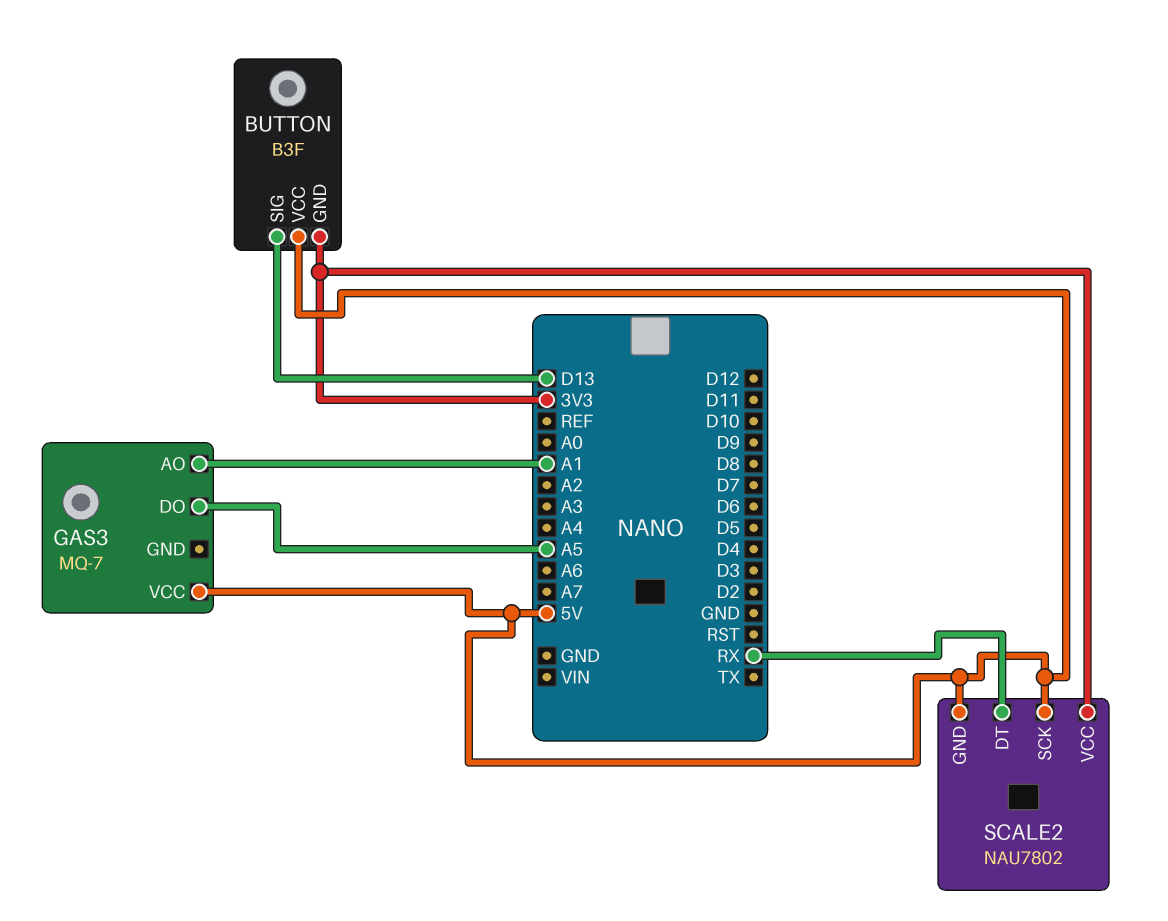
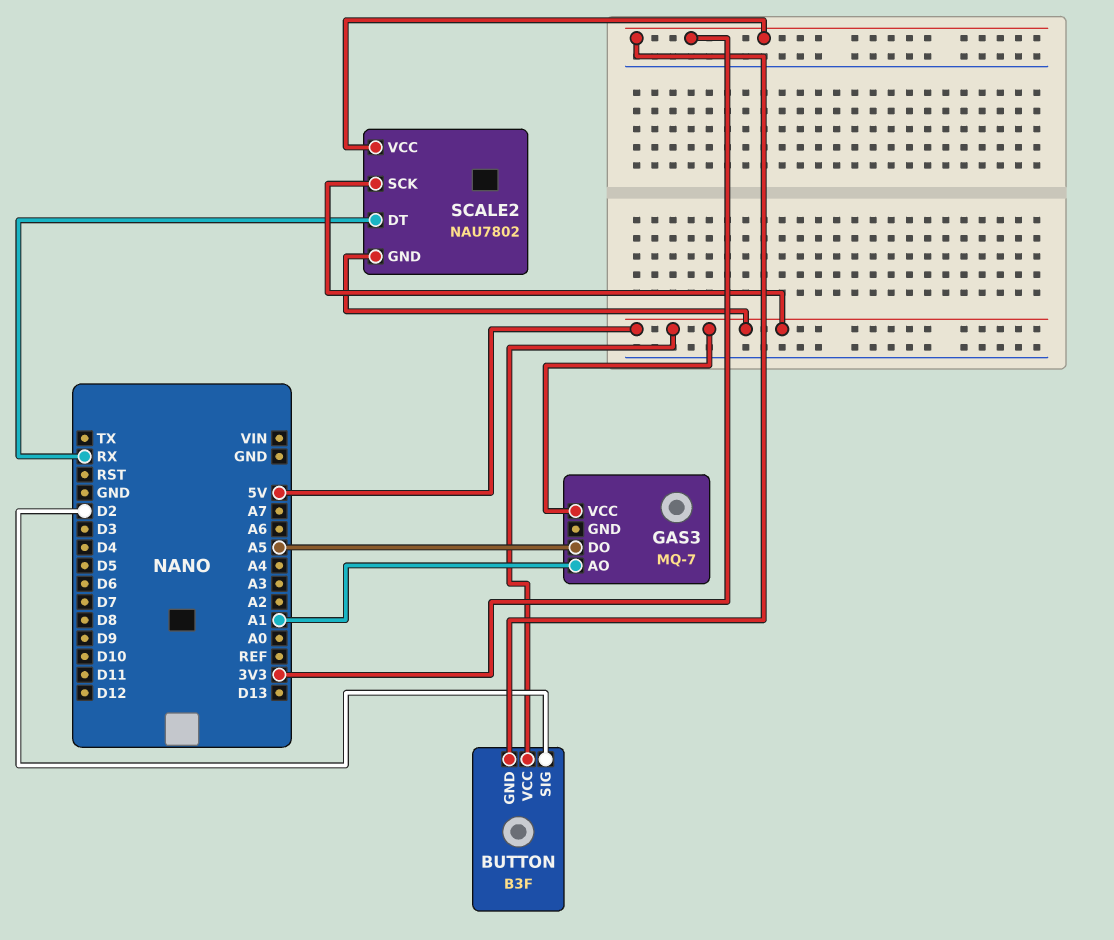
BUTTON pin SIG: D13 -> D2

